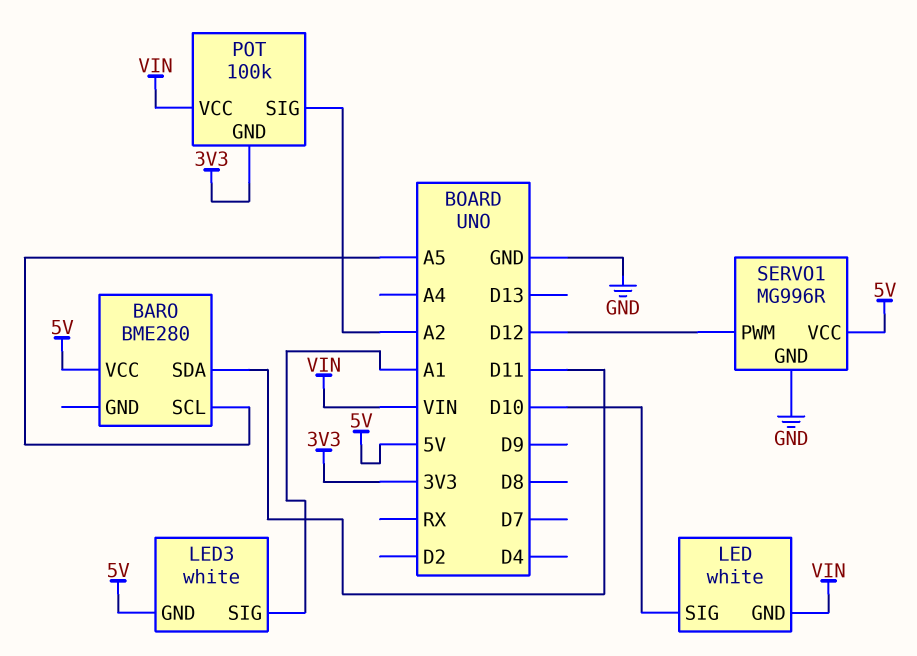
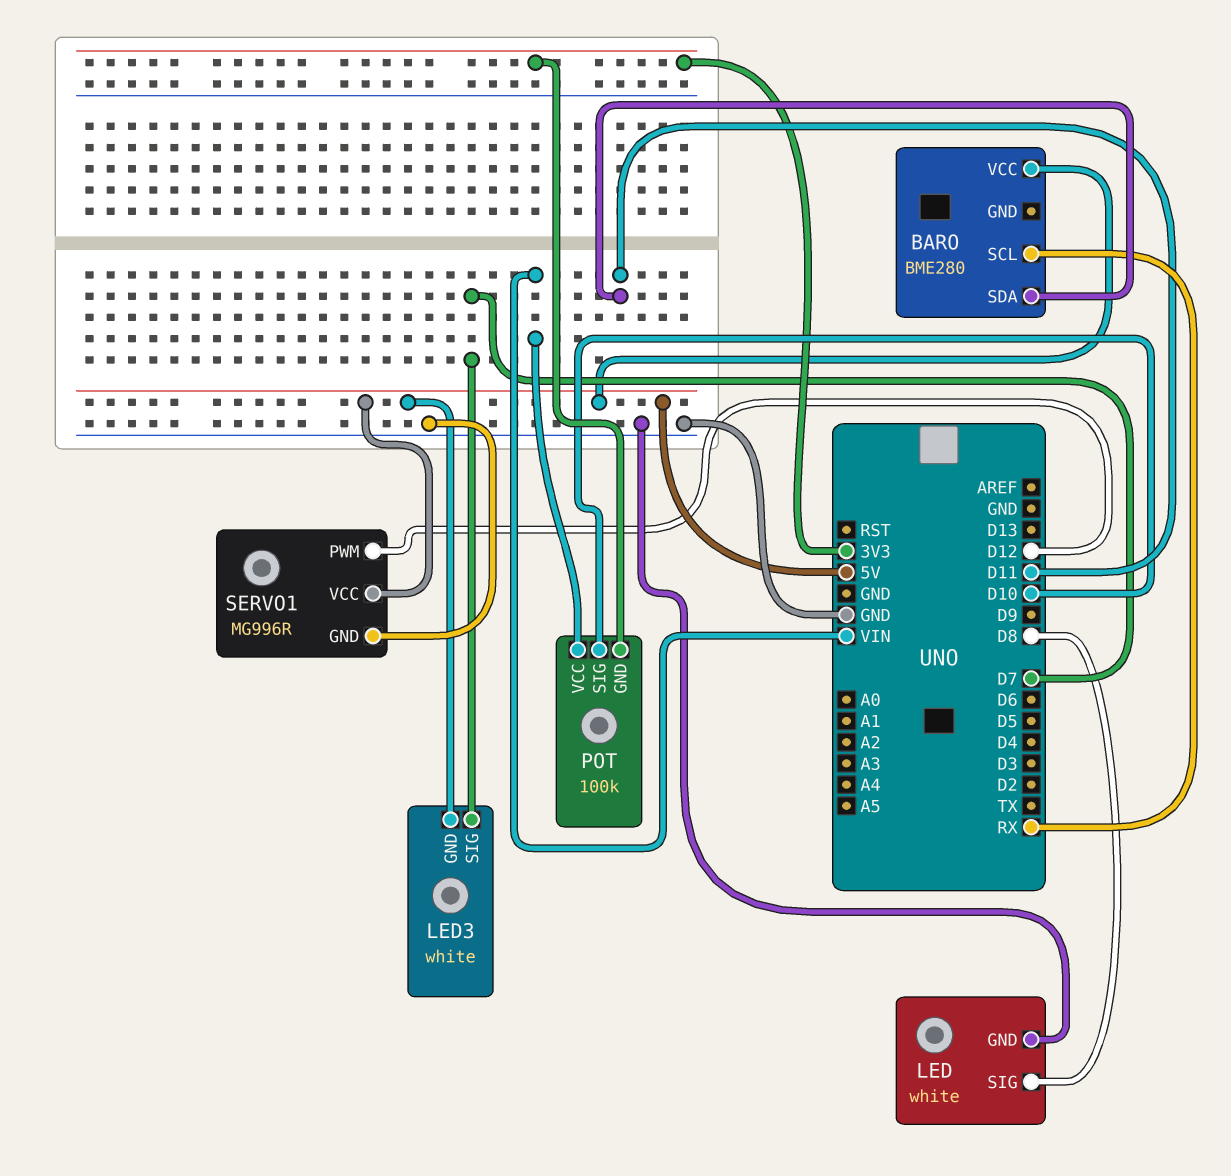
BARO pin SCL: A5 -> RX
LED pin GND: VIN -> GND
LED pin SIG: D10 -> D8
LED3 pin SIG: A1 -> D7
POT pin SIG: A2 -> D10

